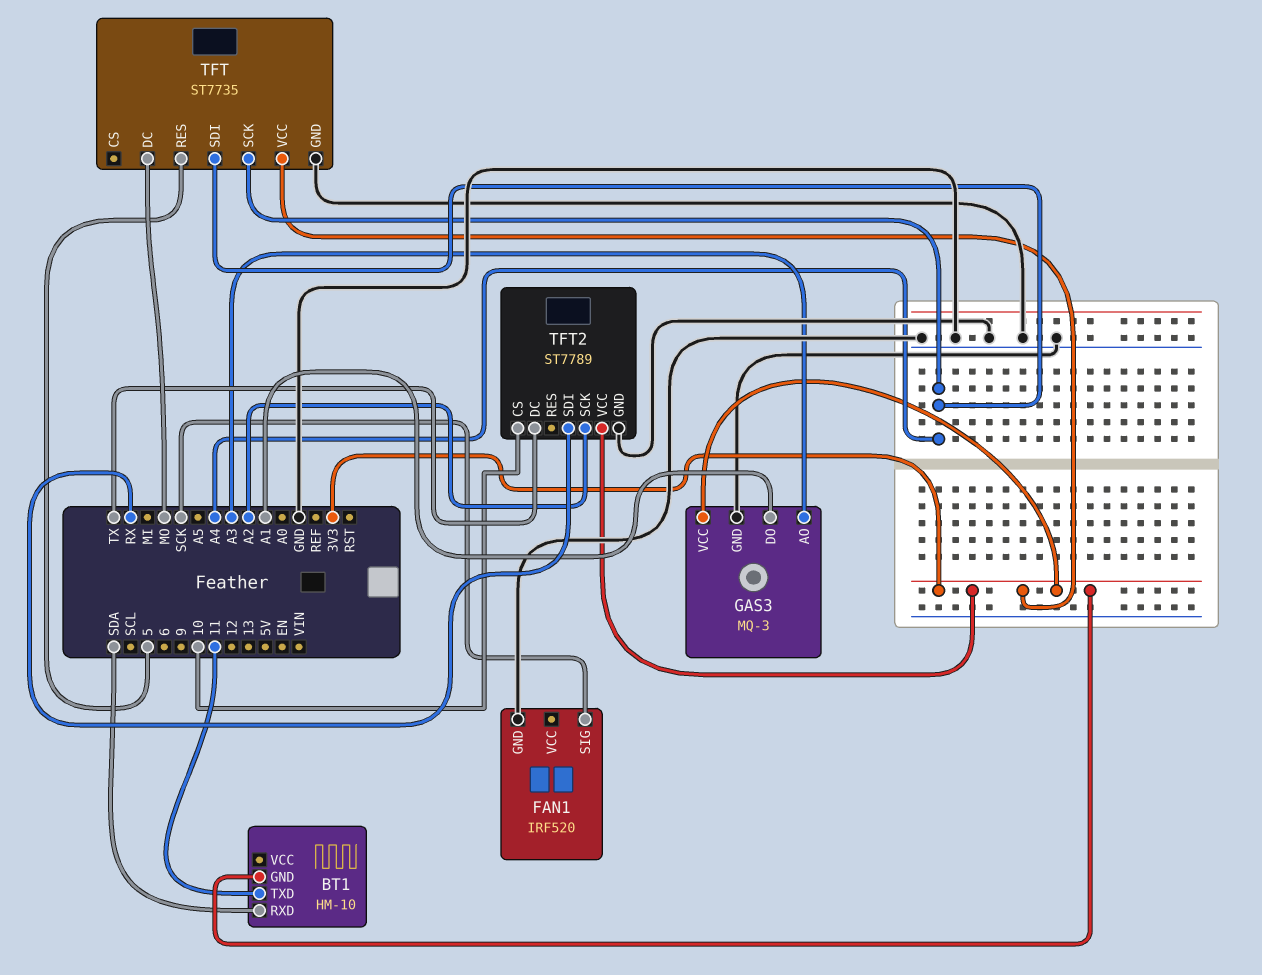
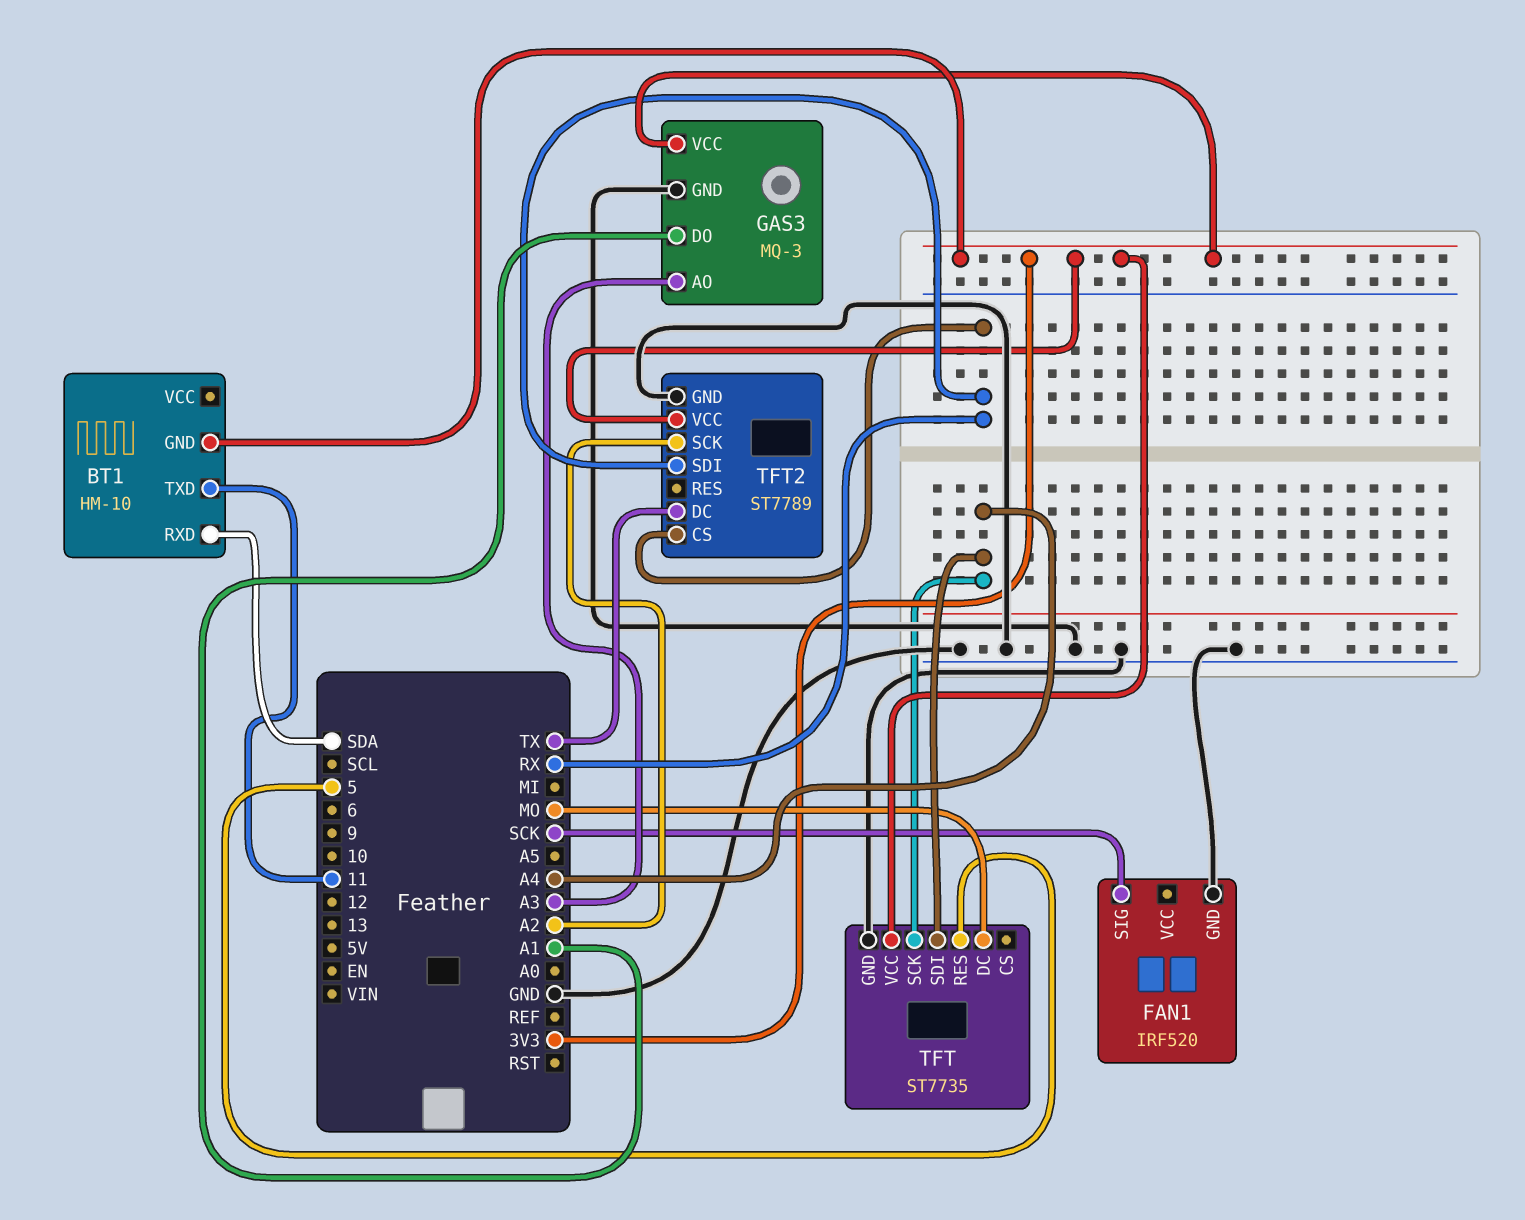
TFT2 pin CS: 10 -> RX

